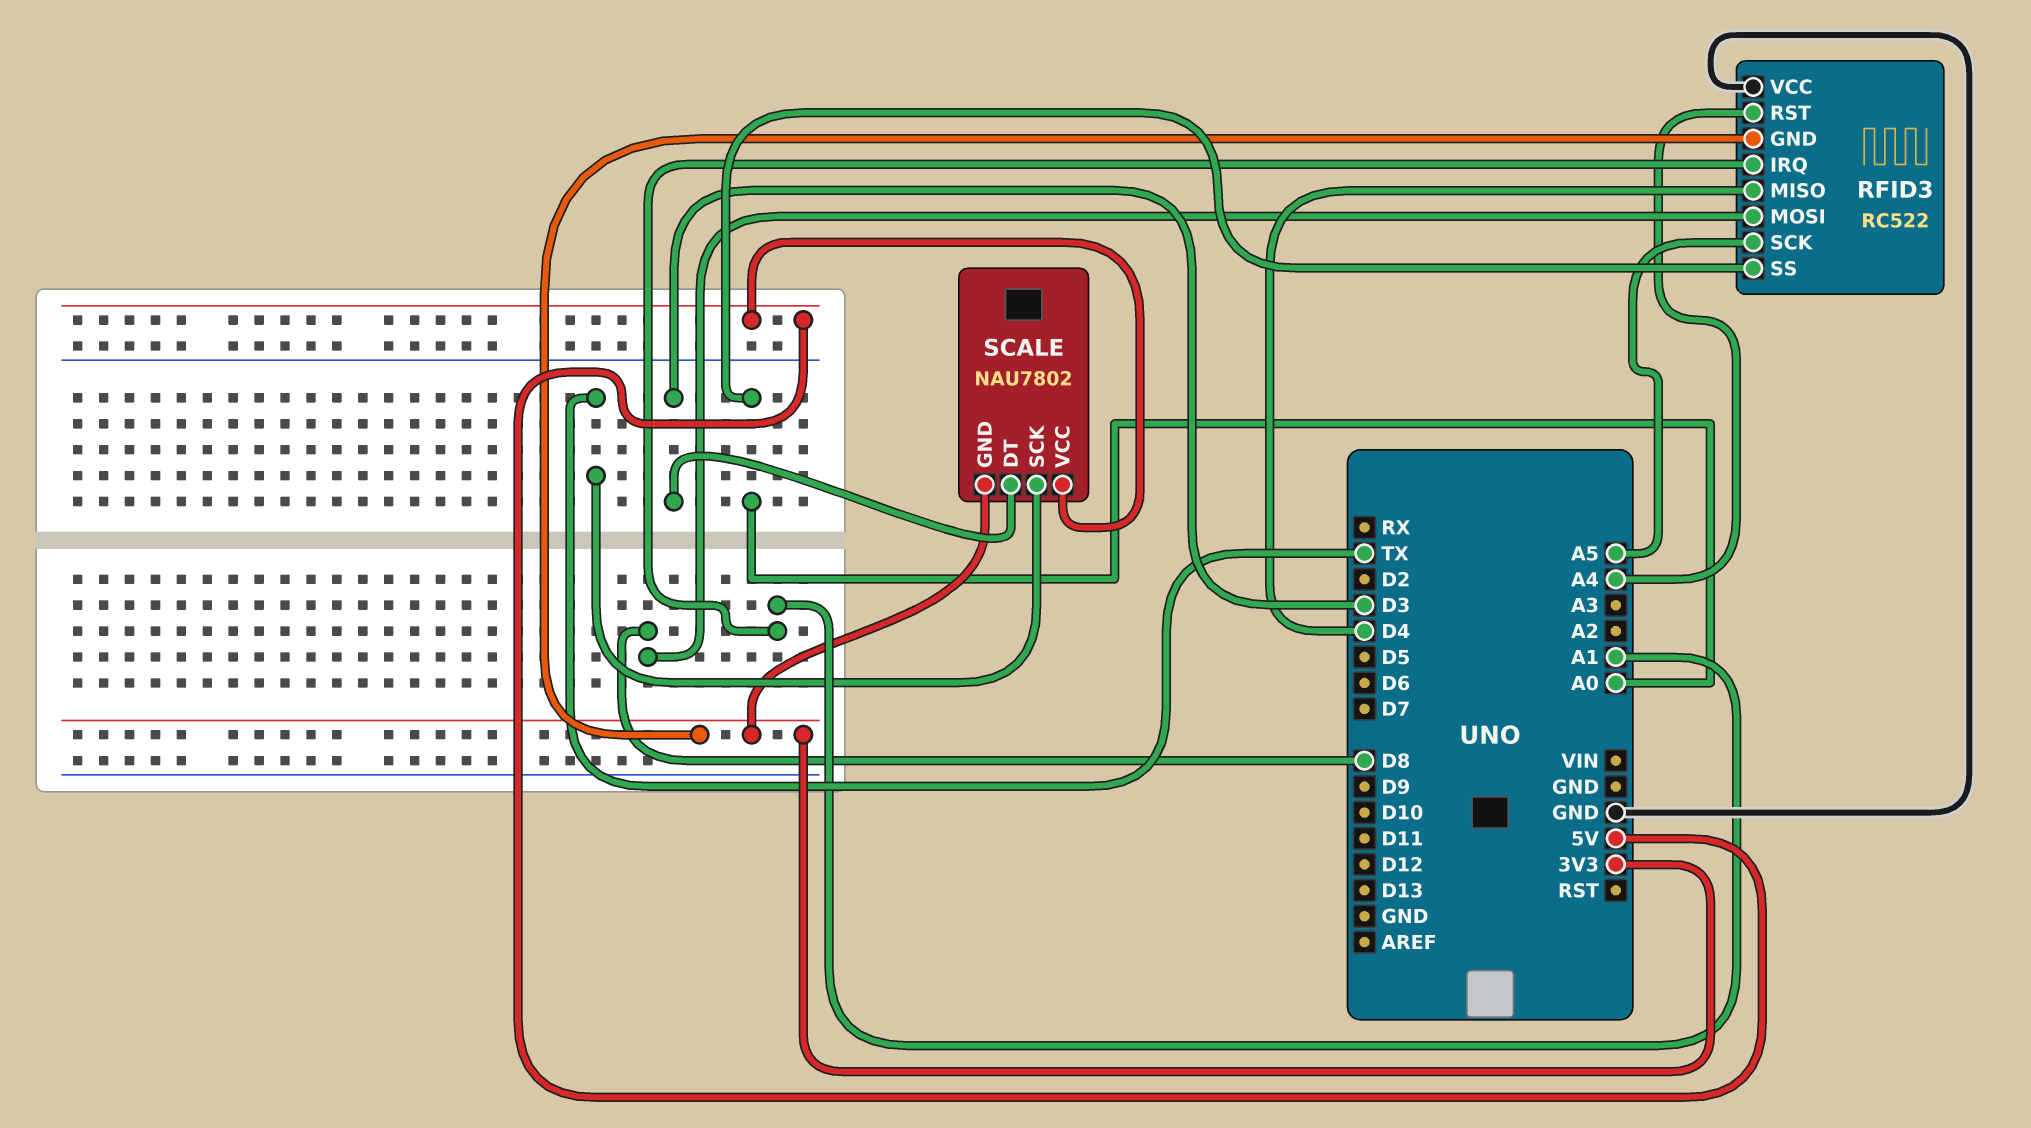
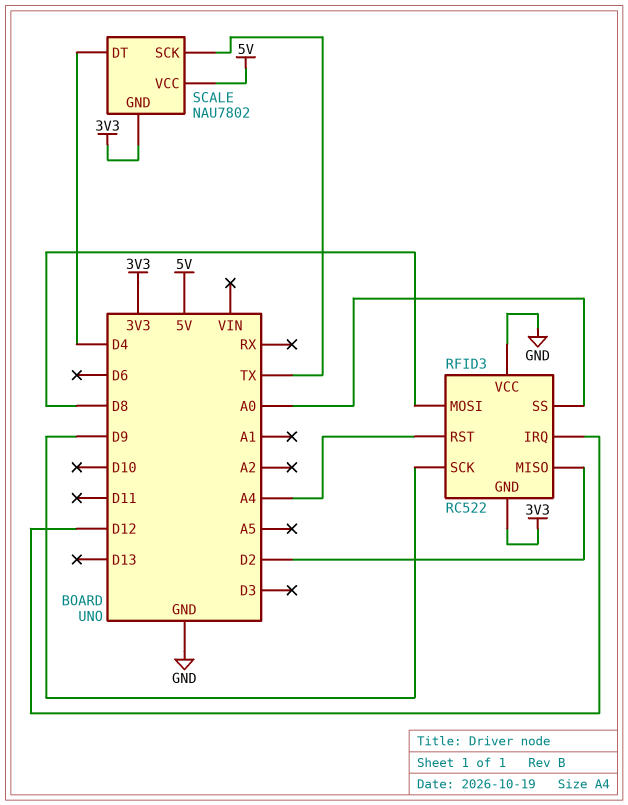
RFID3 pin IRQ: A1 -> D12
RFID3 pin MISO: D4 -> D2
RFID3 pin SCK: A5 -> D9
SCALE pin DT: D3 -> D4

